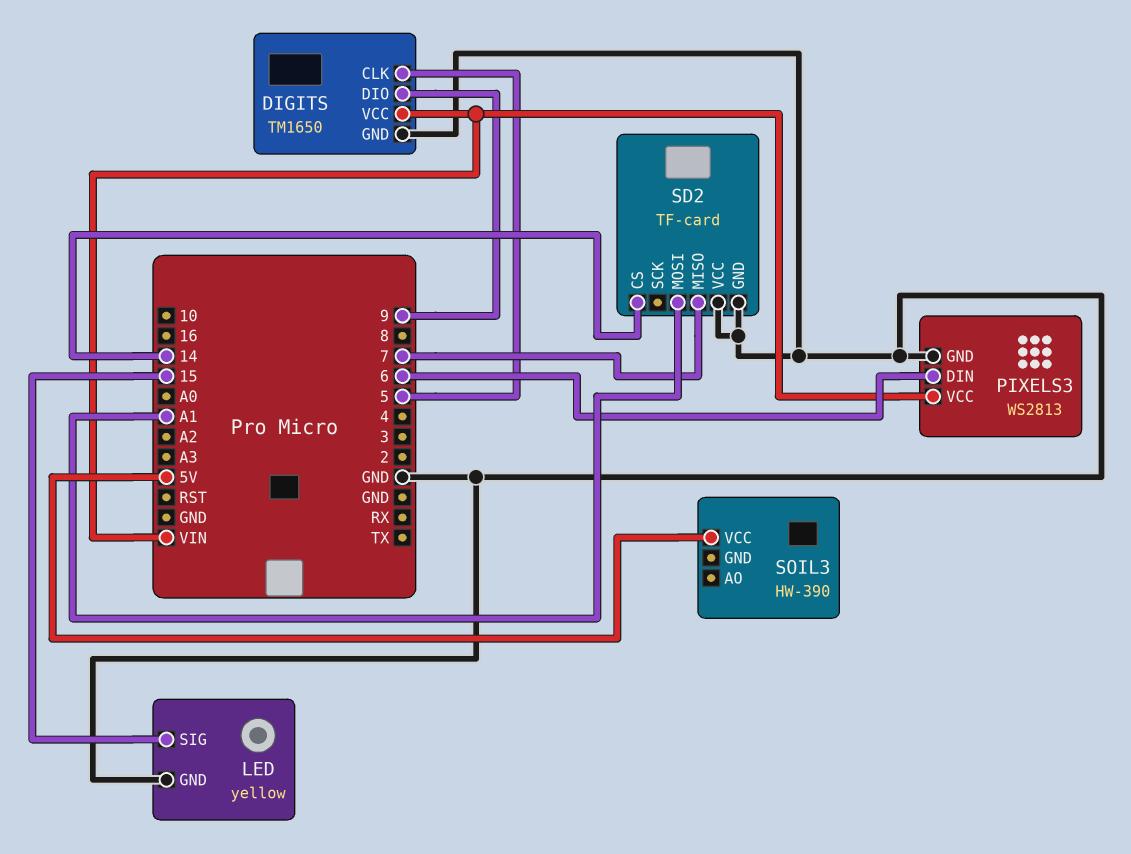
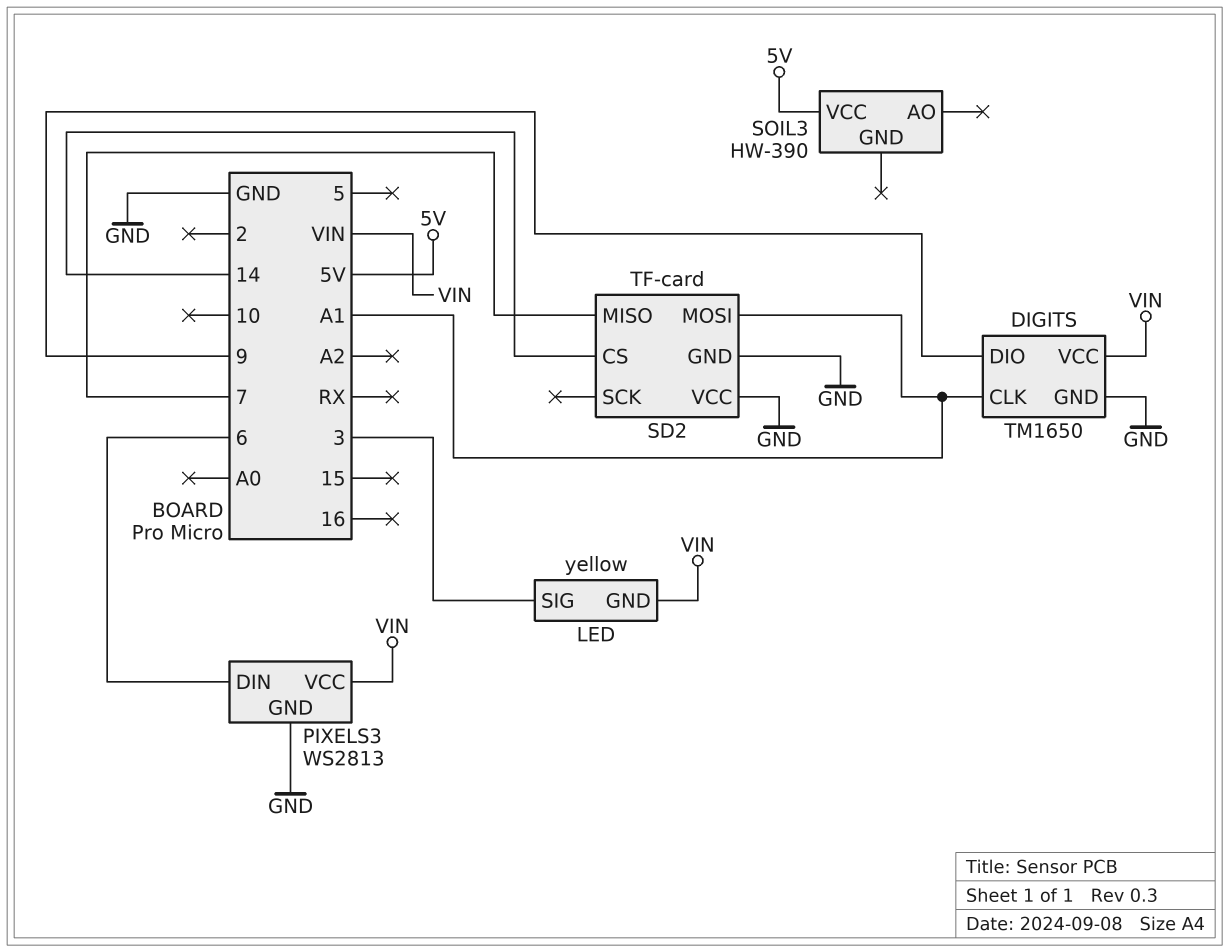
DIGITS pin CLK: 5 -> A1
LED pin GND: GND -> VIN
LED pin SIG: 15 -> 3

